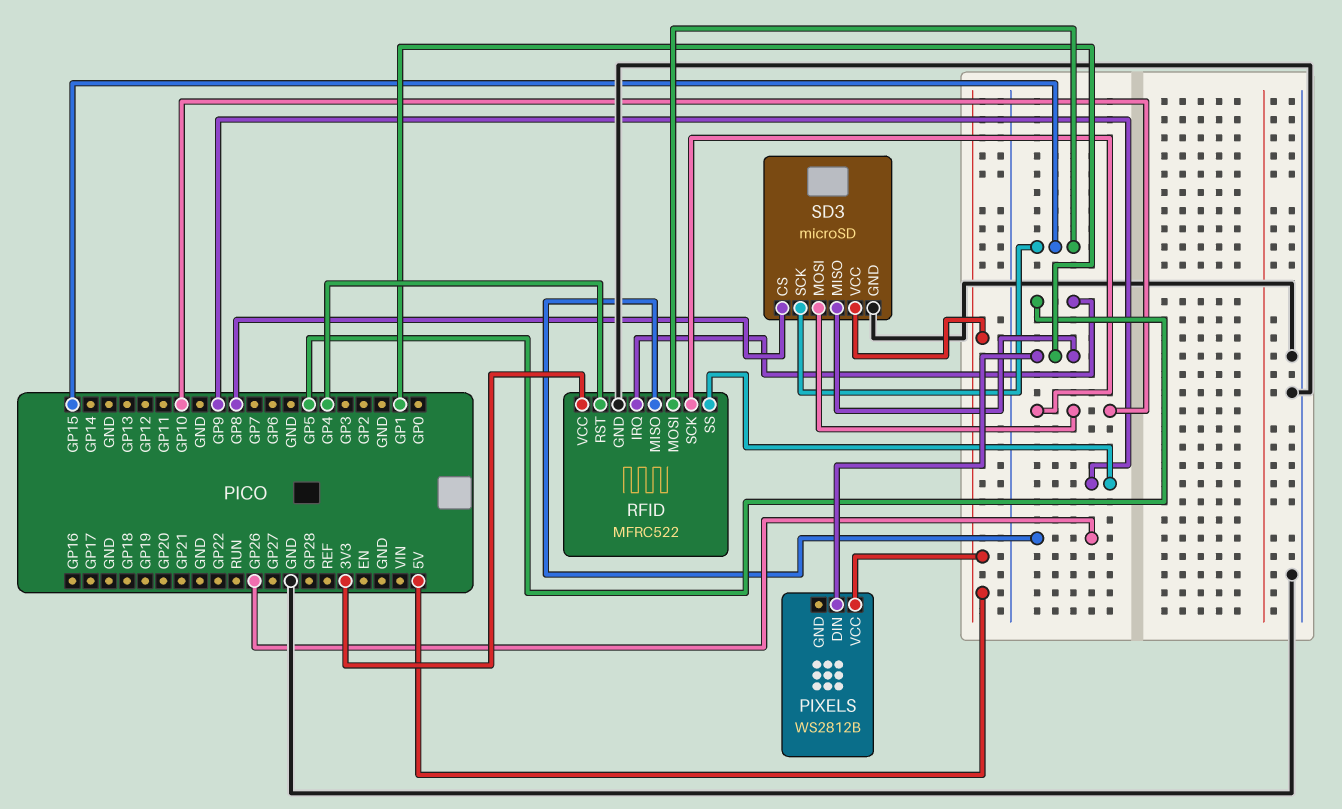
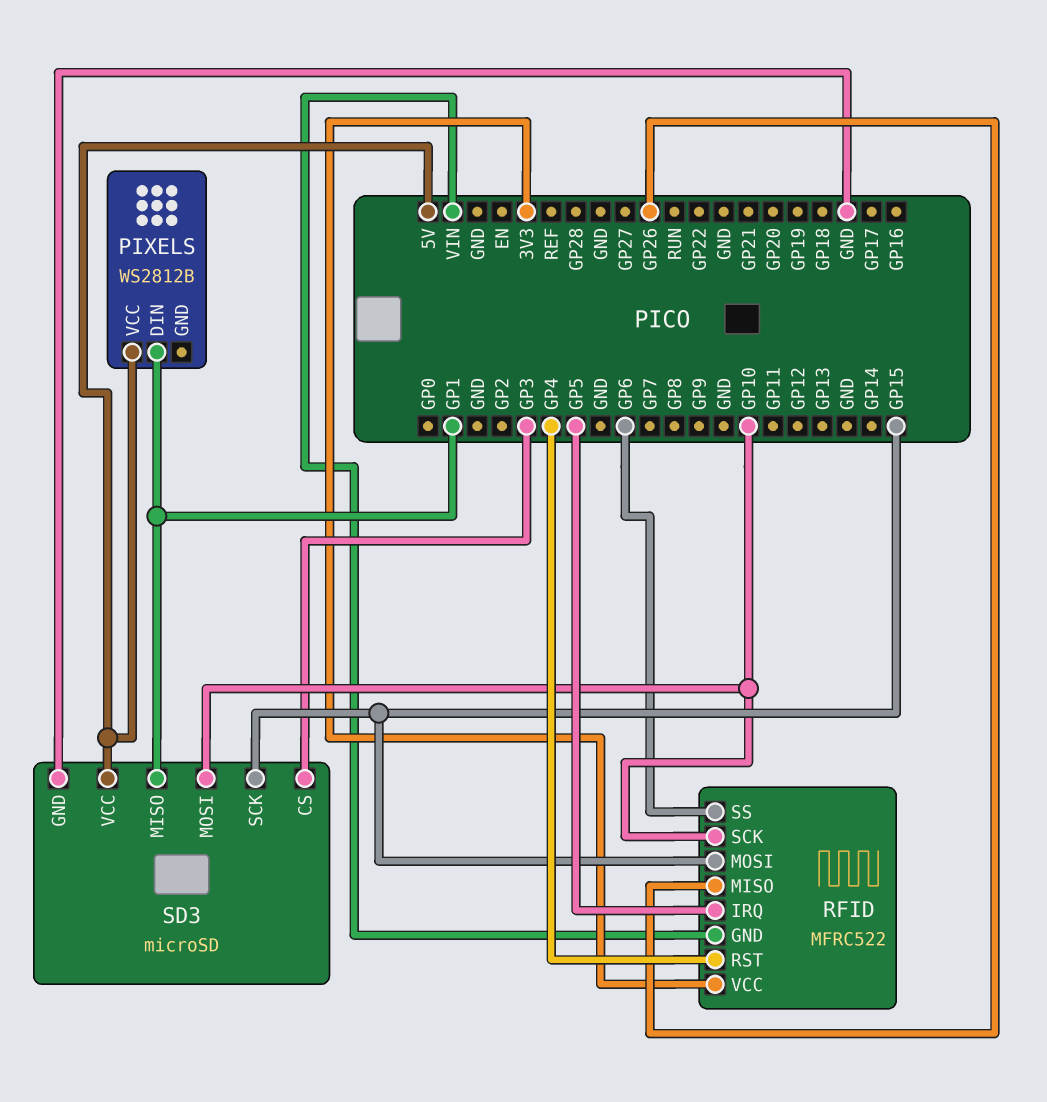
RFID pin GND: GND -> VIN
RFID pin SS: GP9 -> GP6
SD3 pin CS: GP8 -> GP3

